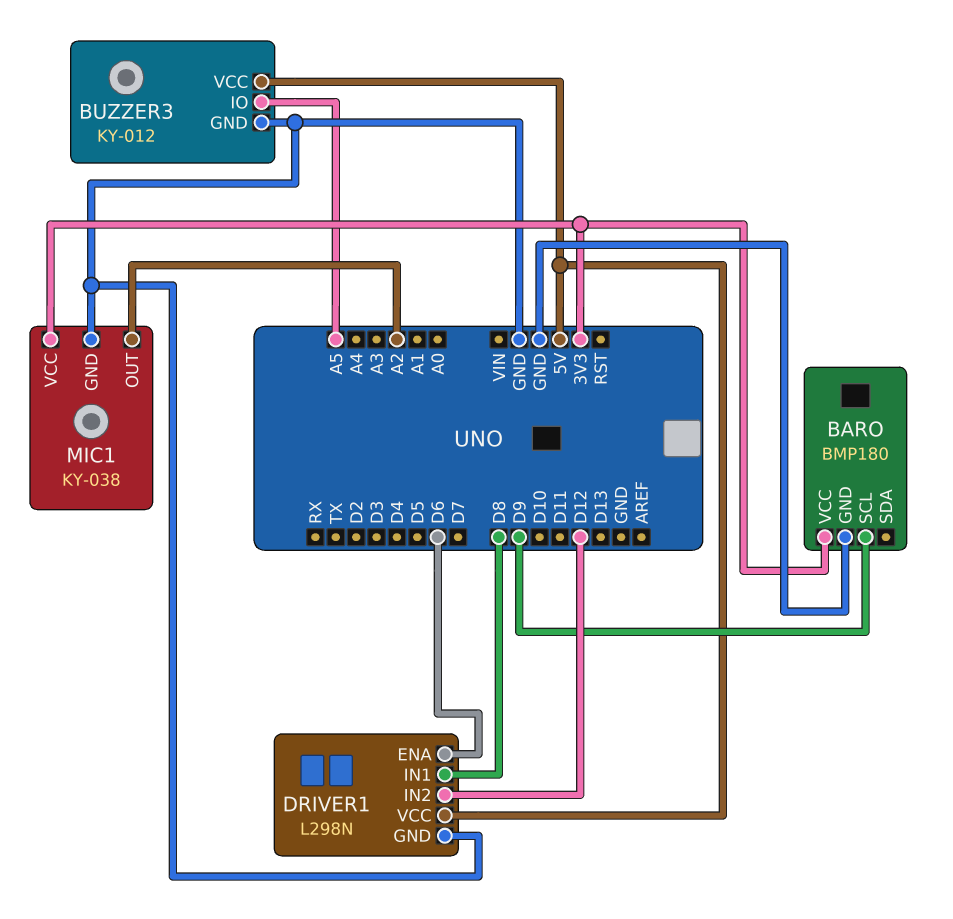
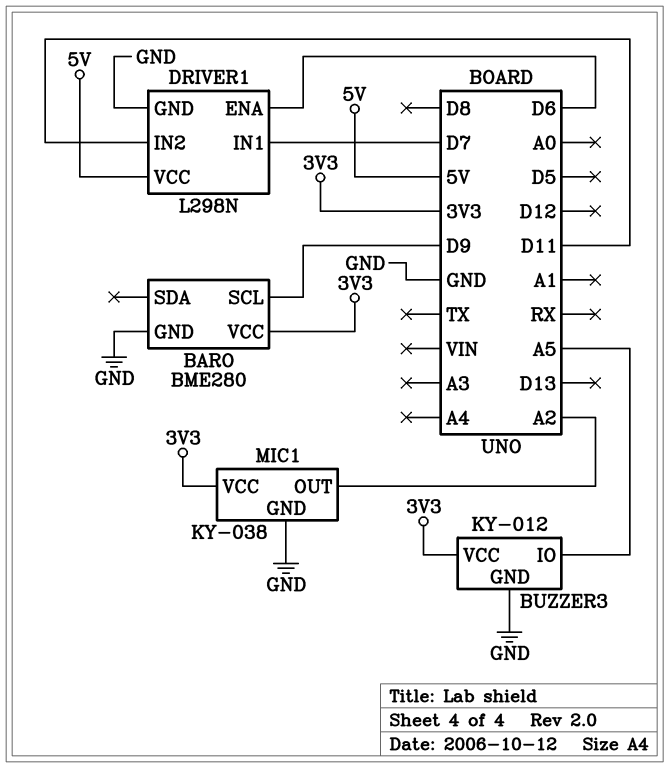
BARO: BMP180 -> BME280
BUZZER3 pin VCC: 5V -> 3V3
DRIVER1 pin IN1: D8 -> D7
DRIVER1 pin IN2: D12 -> D11

